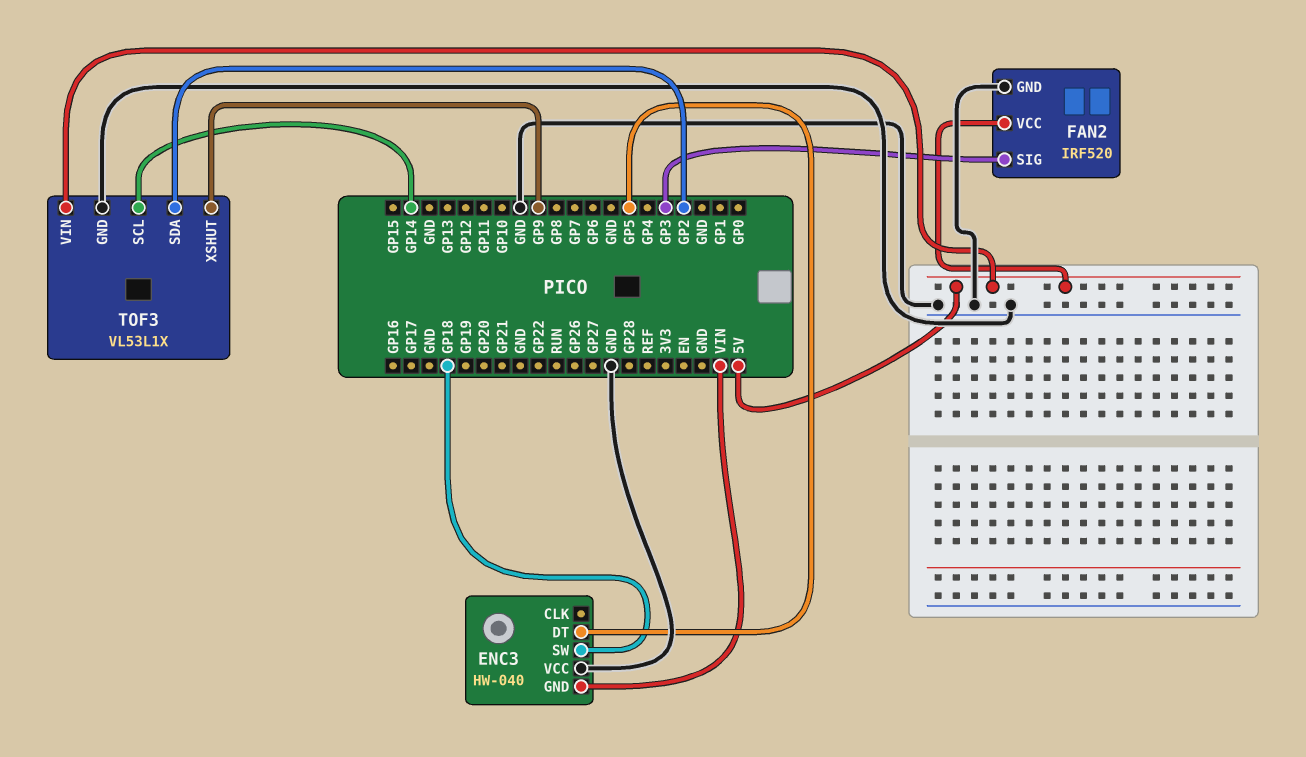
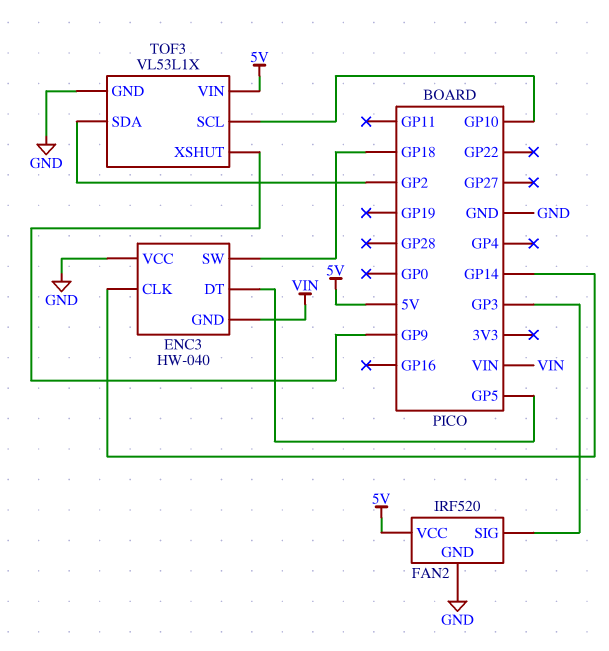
ENC3 pin CLK: none -> GP14
TOF3 pin SCL: GP14 -> GP10

